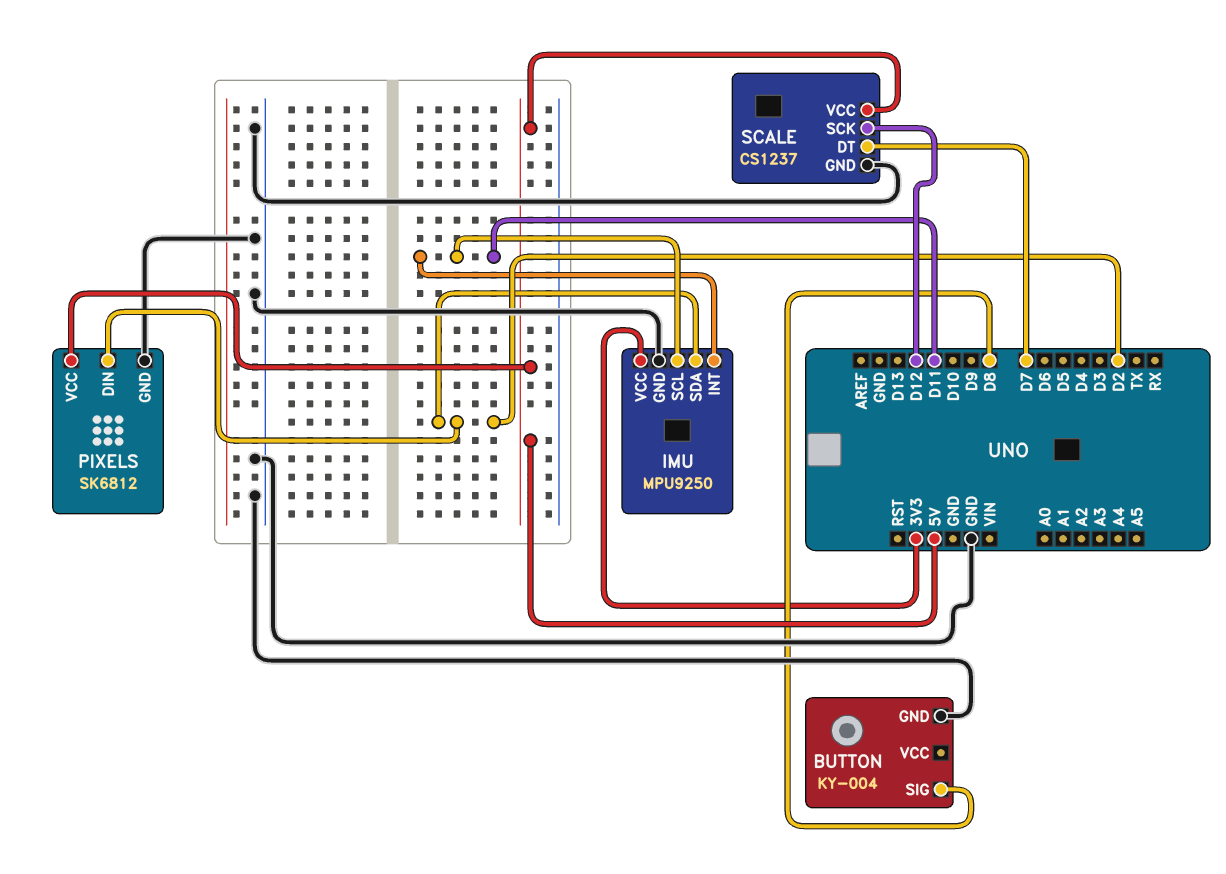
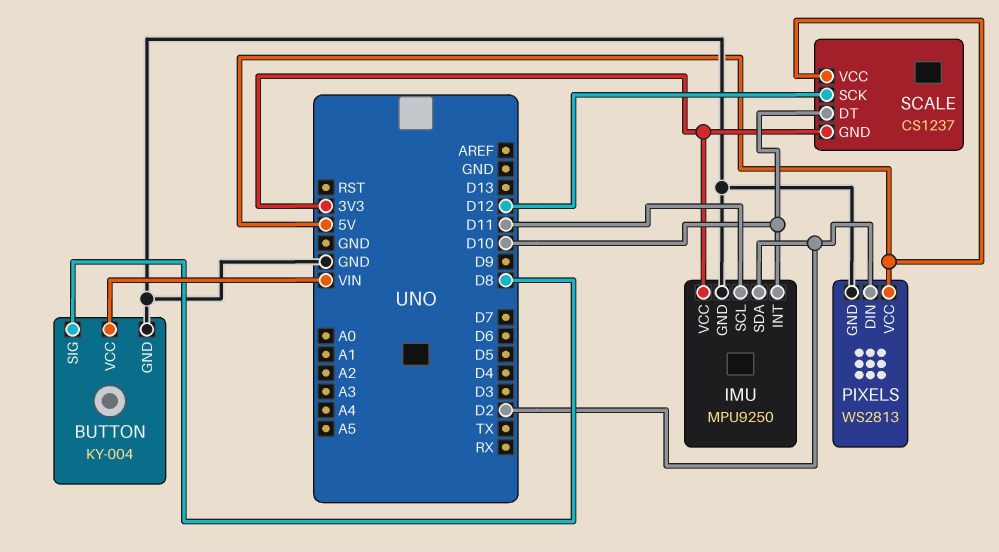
BUTTON pin VCC: none -> VIN
IMU pin INT: D11 -> D10
PIXELS: SK6812 -> WS2813
SCALE pin DT: D7 -> D10
SCALE pin GND: GND -> 3V3

